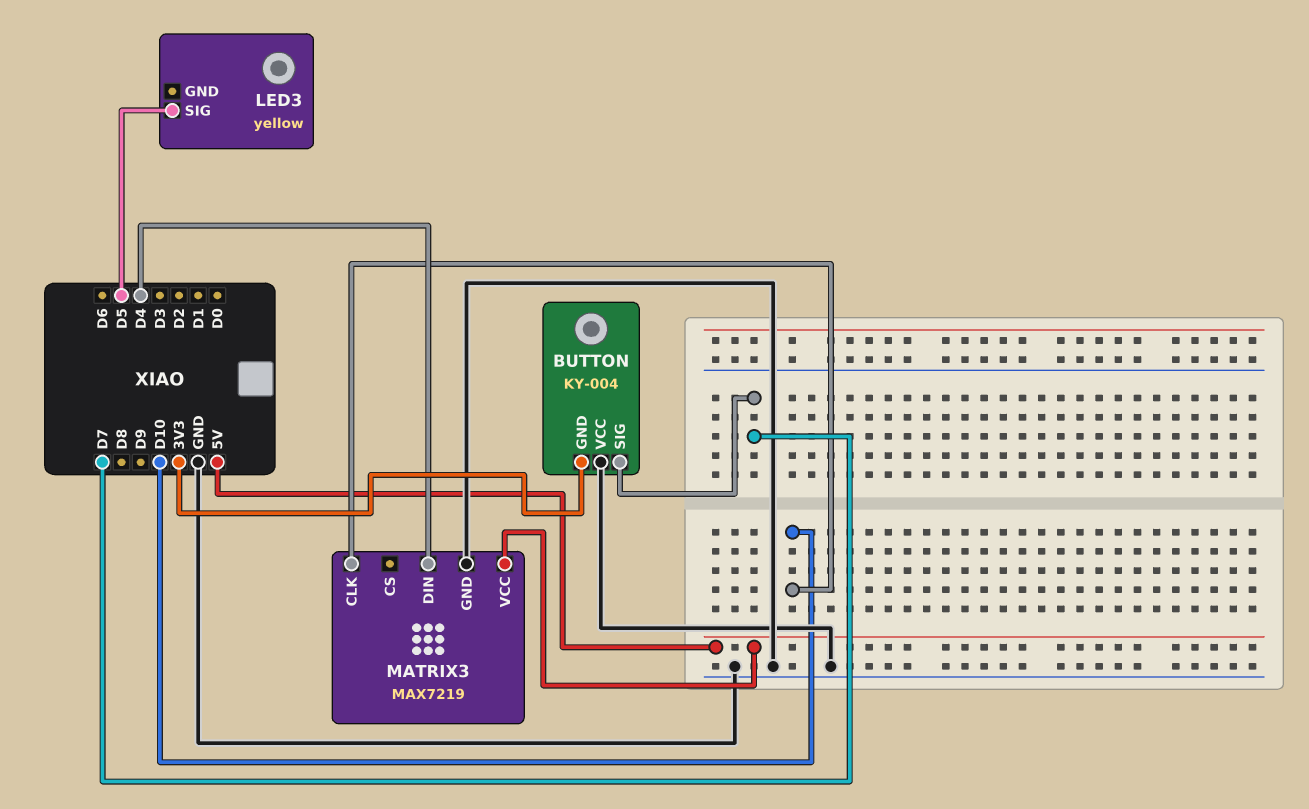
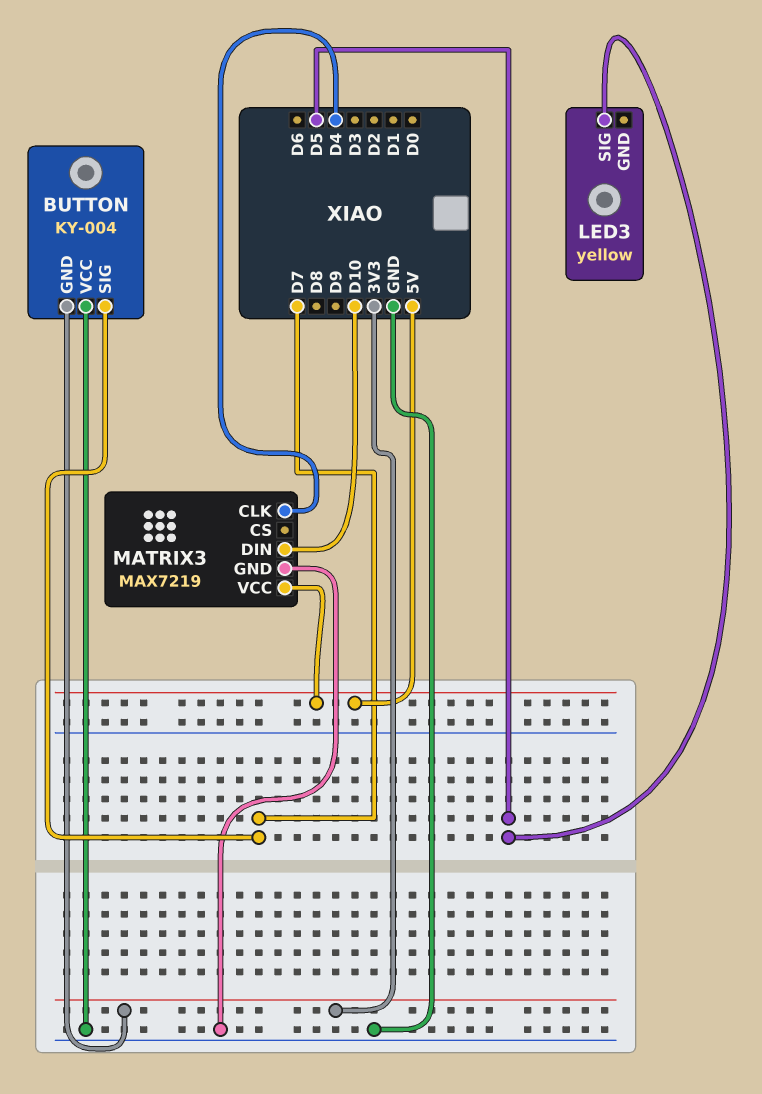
MATRIX3 pin CLK: D10 -> D4
MATRIX3 pin DIN: D4 -> D10

